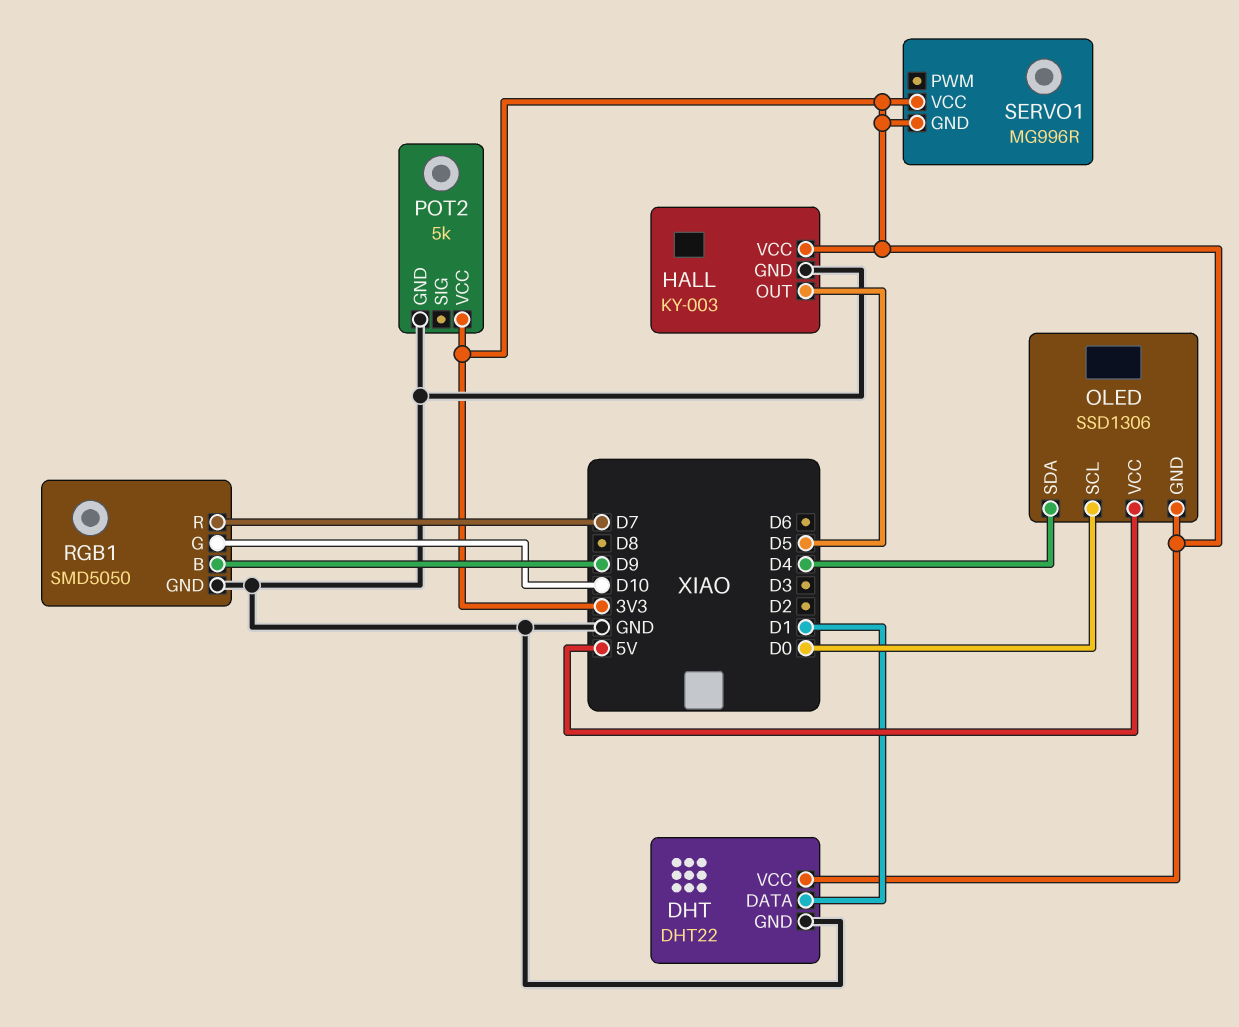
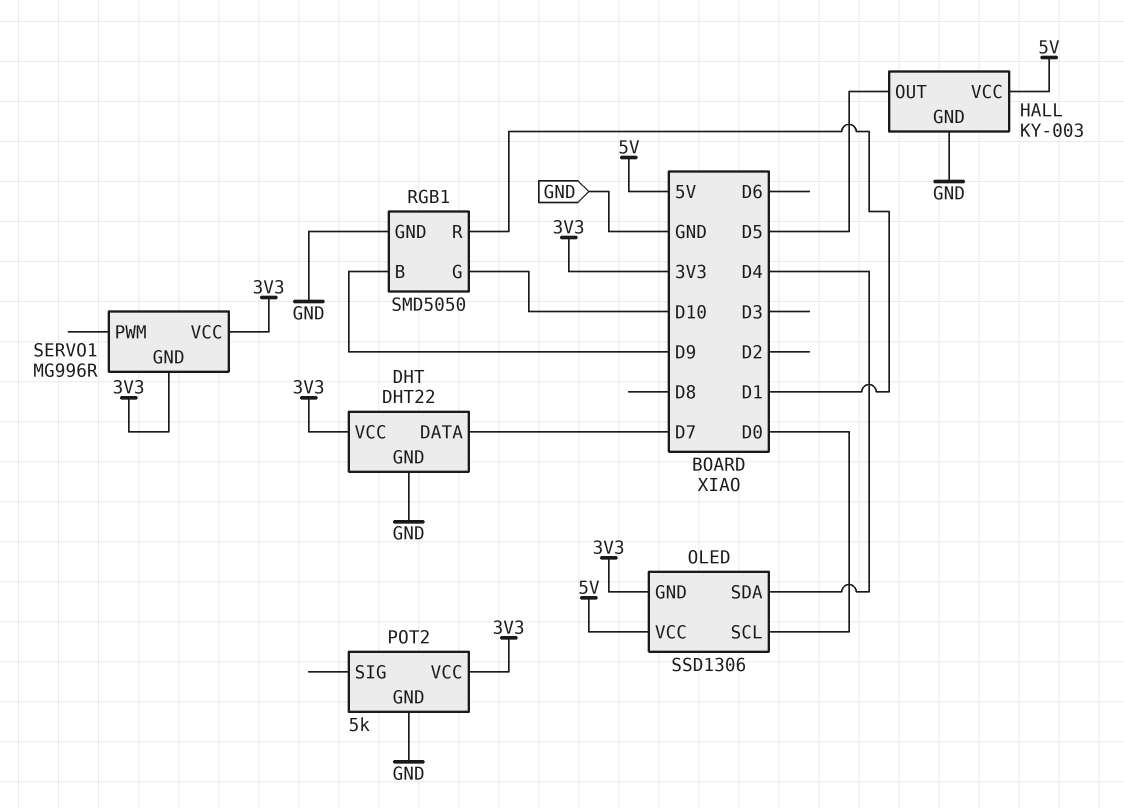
DHT pin DATA: D1 -> D7
HALL pin VCC: 3V3 -> 5V
RGB1 pin R: D7 -> D1

